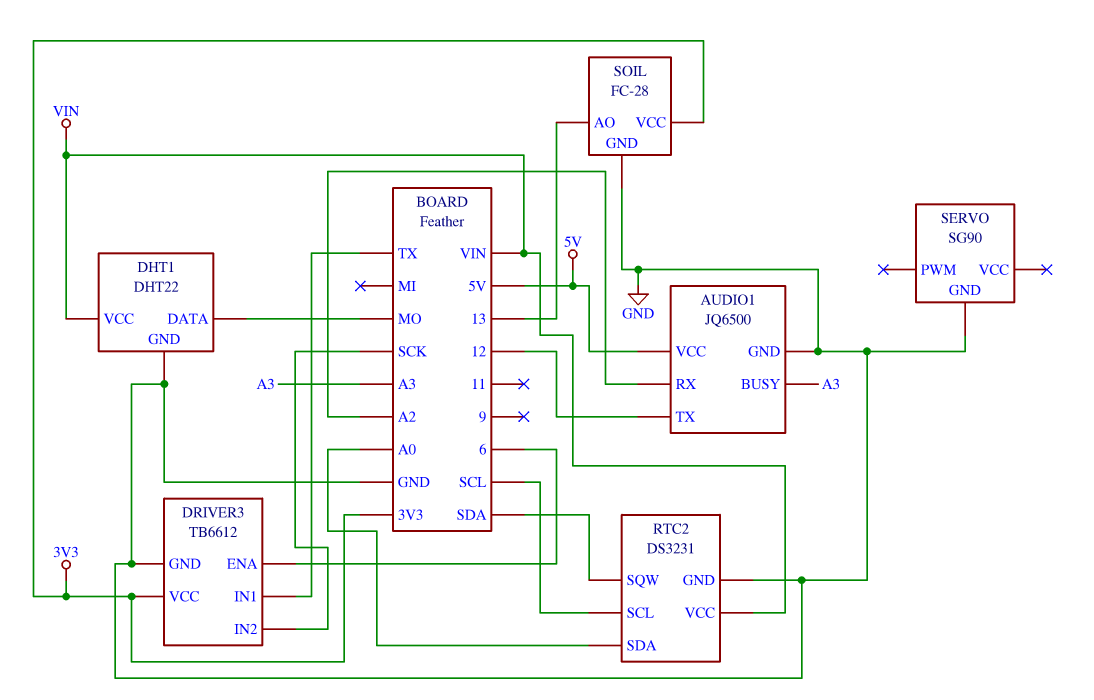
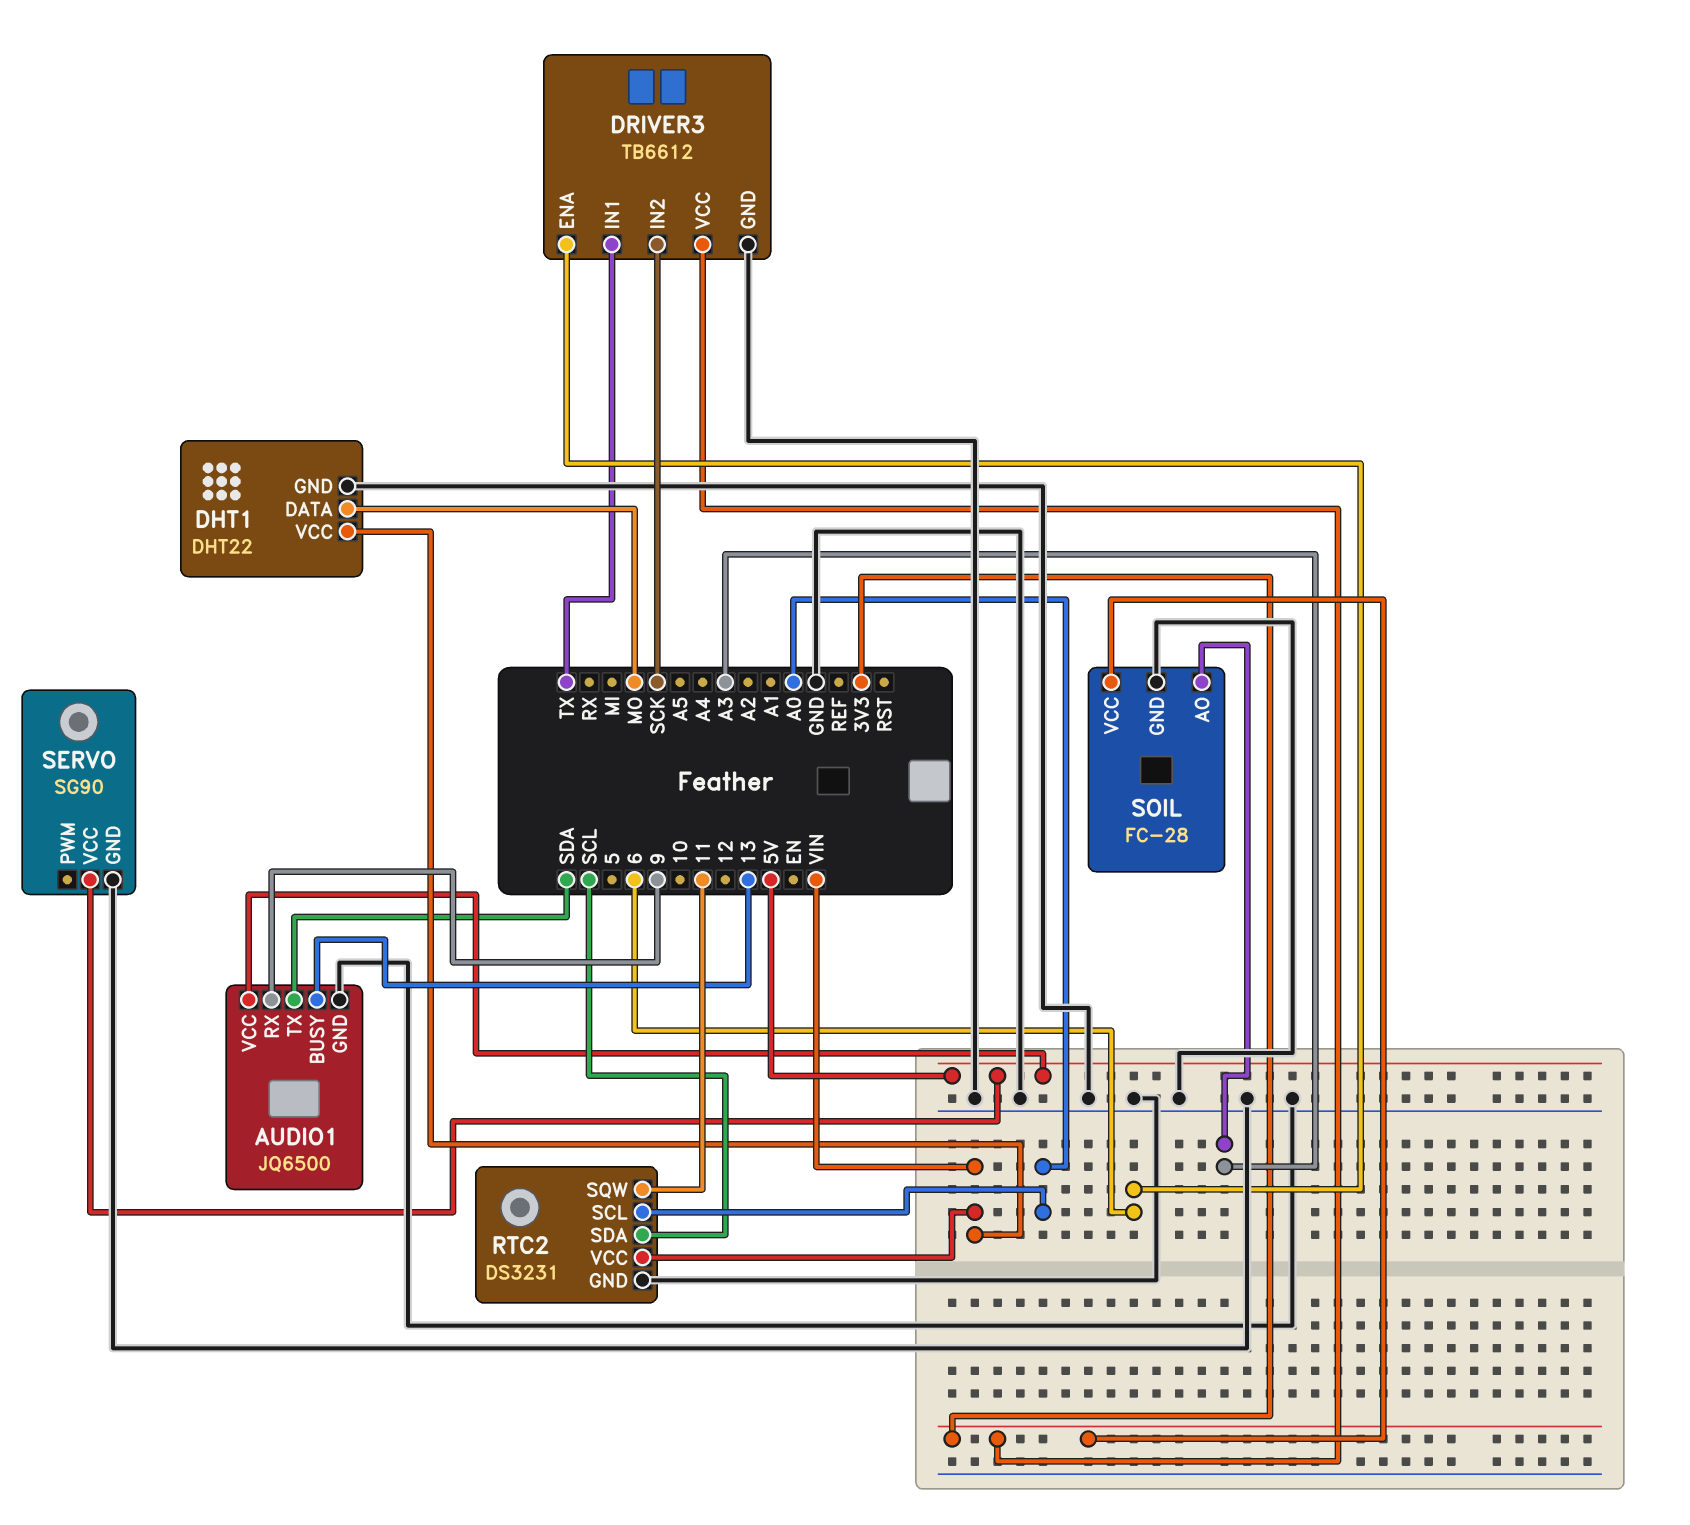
AUDIO1 pin BUSY: A3 -> 13
AUDIO1 pin RX: A2 -> 9
AUDIO1 pin TX: 12 -> SDA
RTC2 pin SCL: SCL -> A0
RTC2 pin SDA: A0 -> SCL
RTC2 pin SQW: SDA -> 11
SERVO pin VCC: none -> 5V
SOIL pin AO: 13 -> A3

